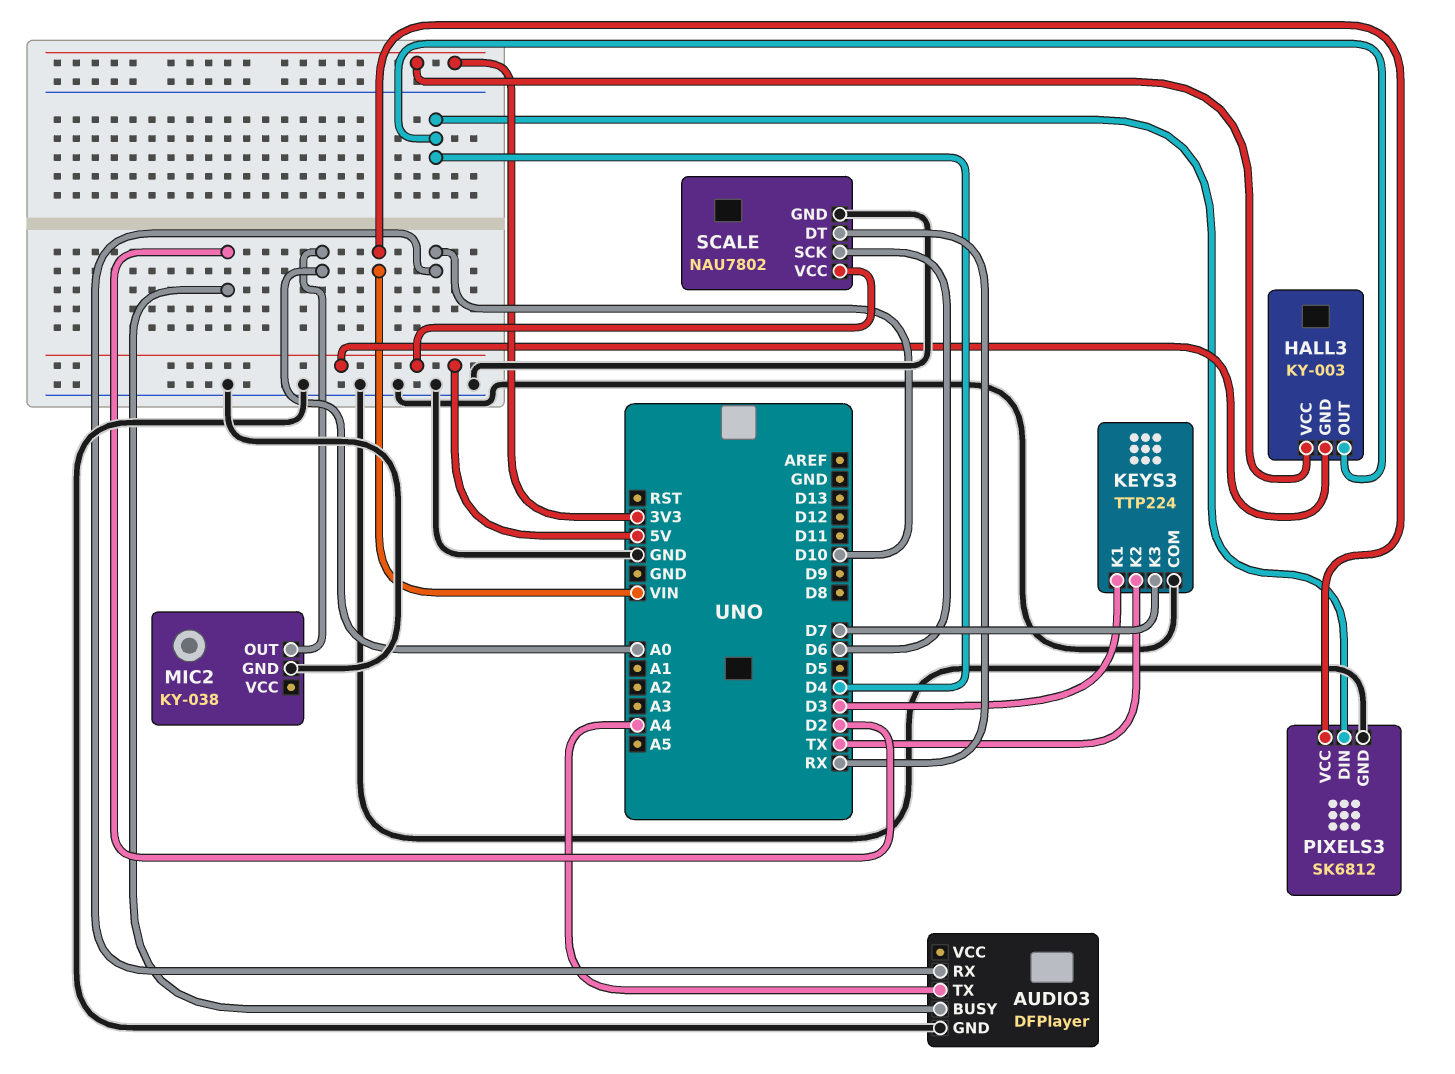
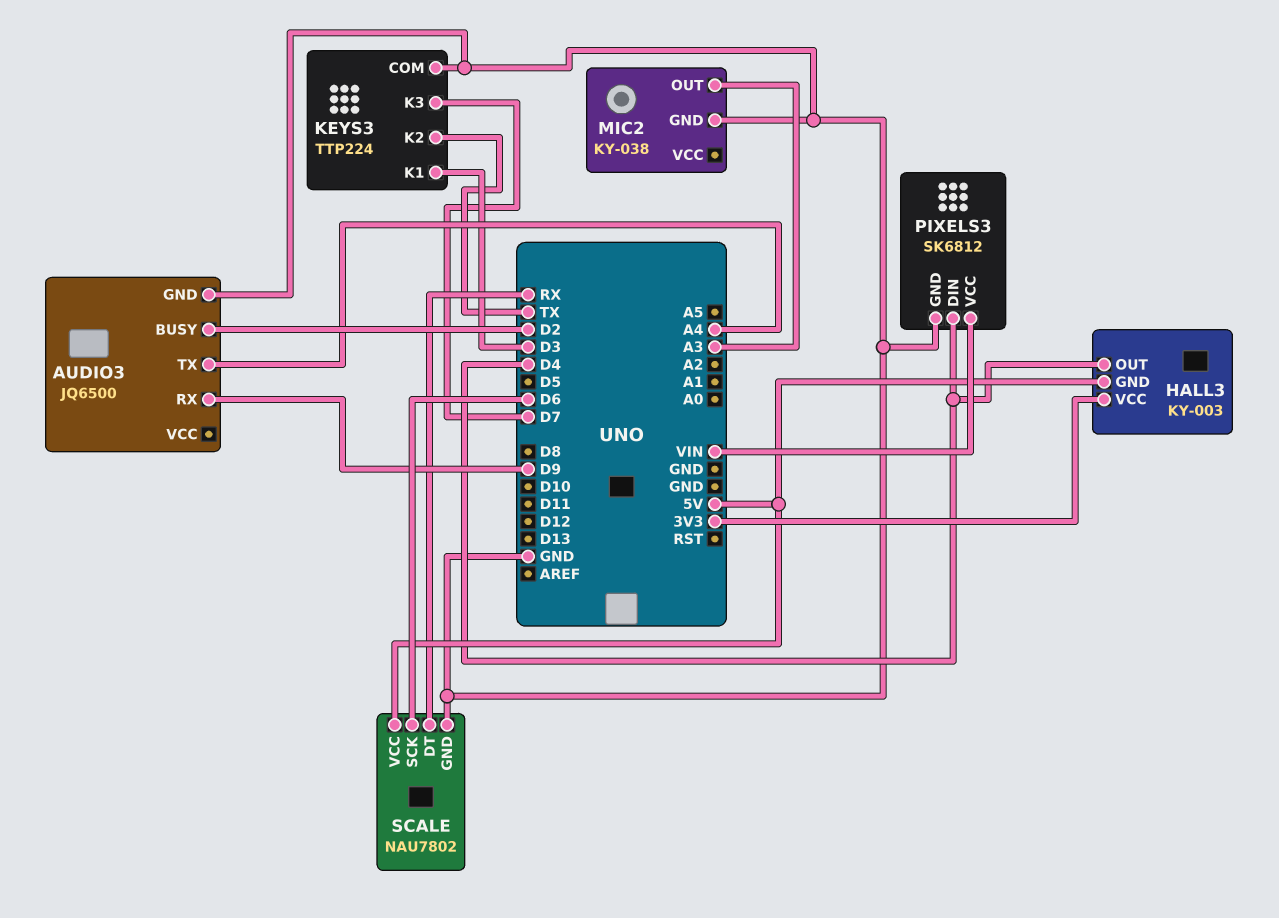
AUDIO3: DFPlayer -> JQ6500
AUDIO3 pin RX: D10 -> D9
MIC2 pin OUT: A0 -> A3

